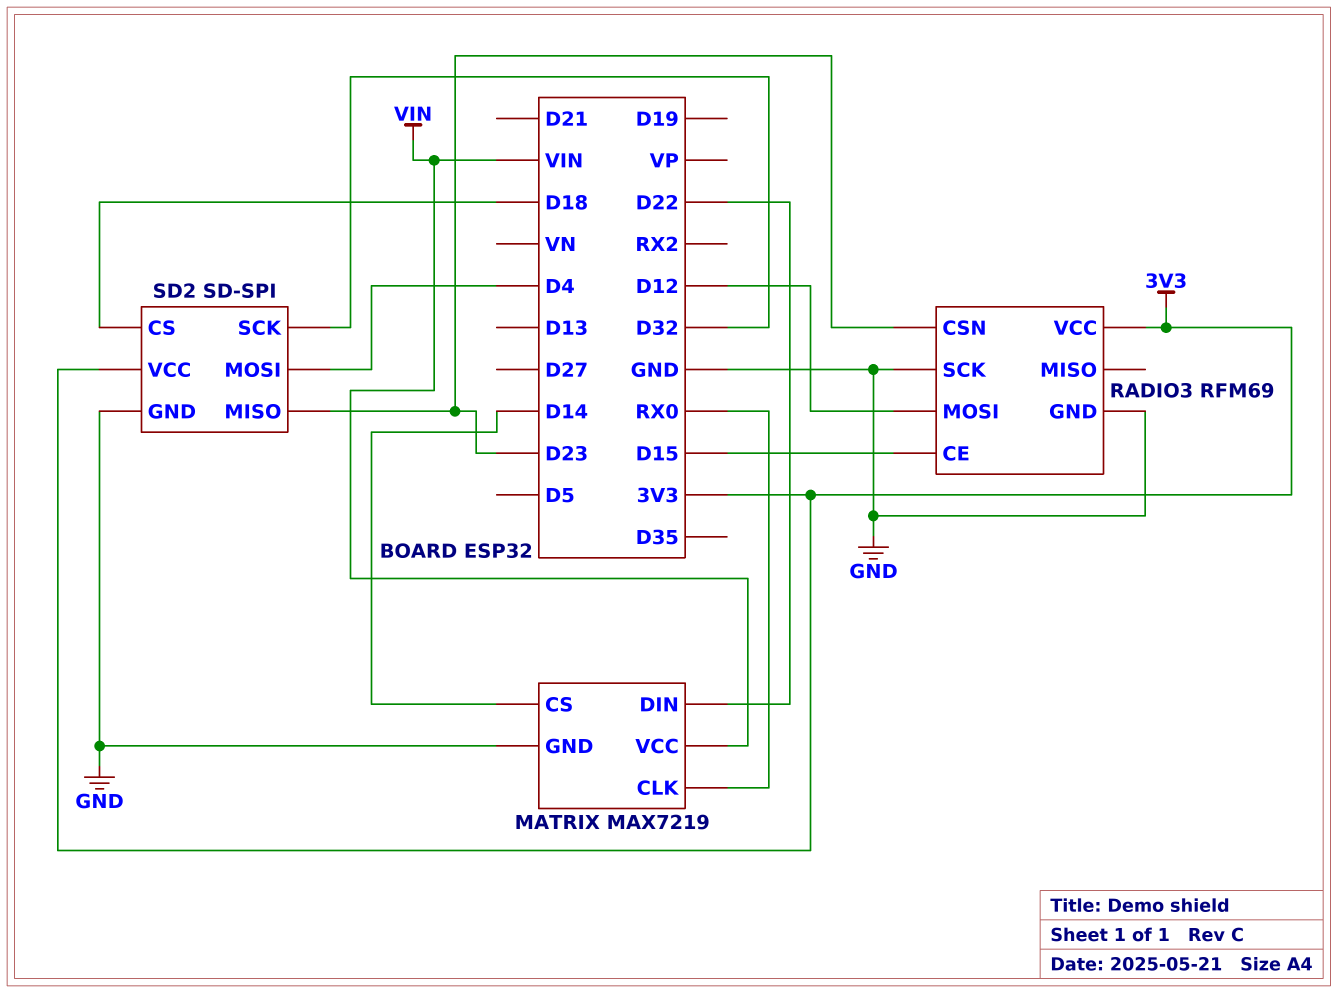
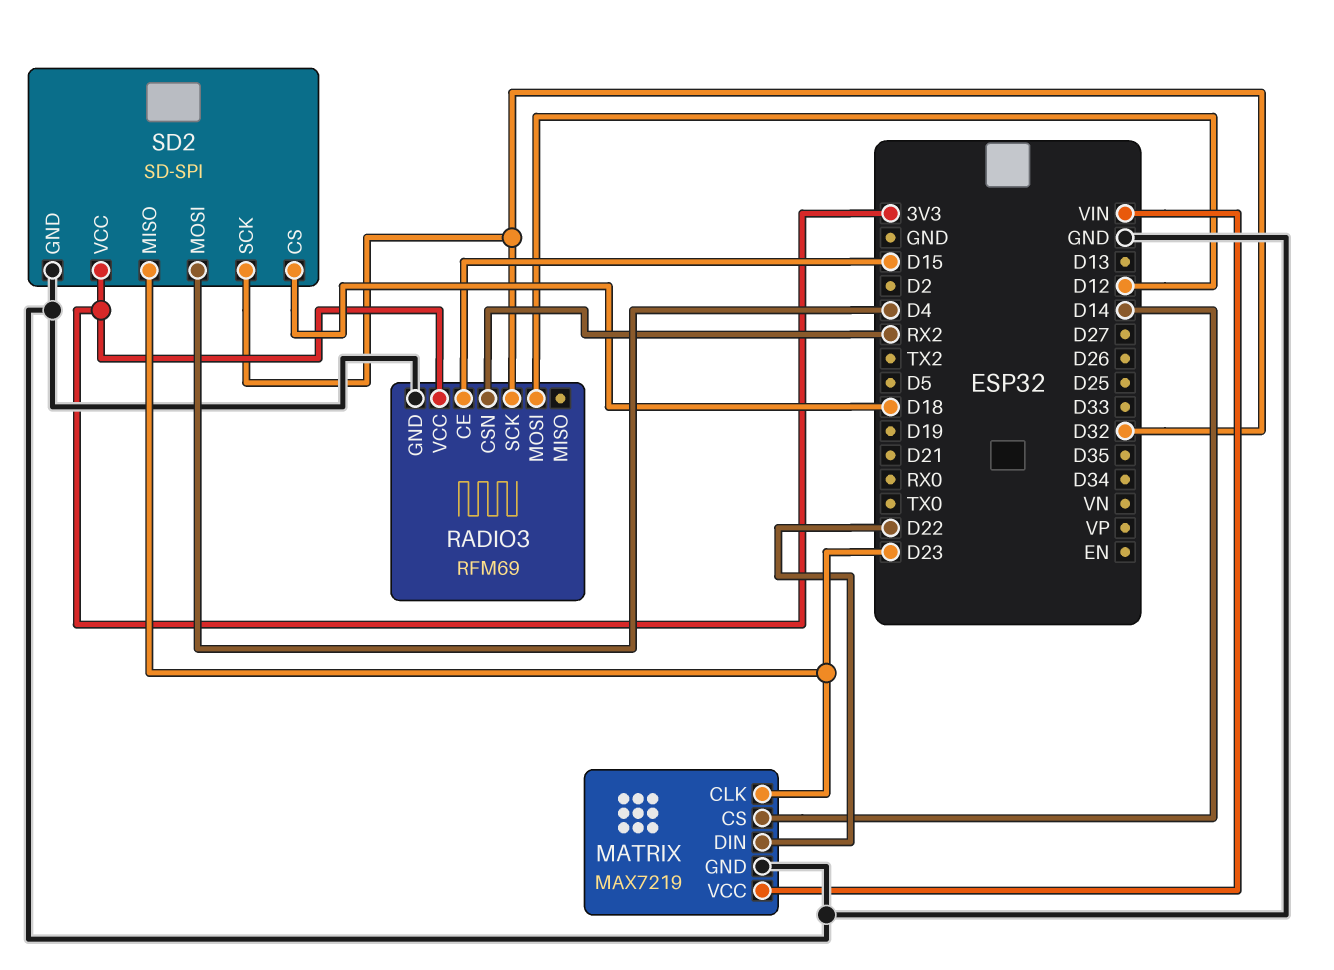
MATRIX pin CLK: RX0 -> D23
RADIO3 pin CSN: D23 -> RX2
RADIO3 pin SCK: GND -> D32

